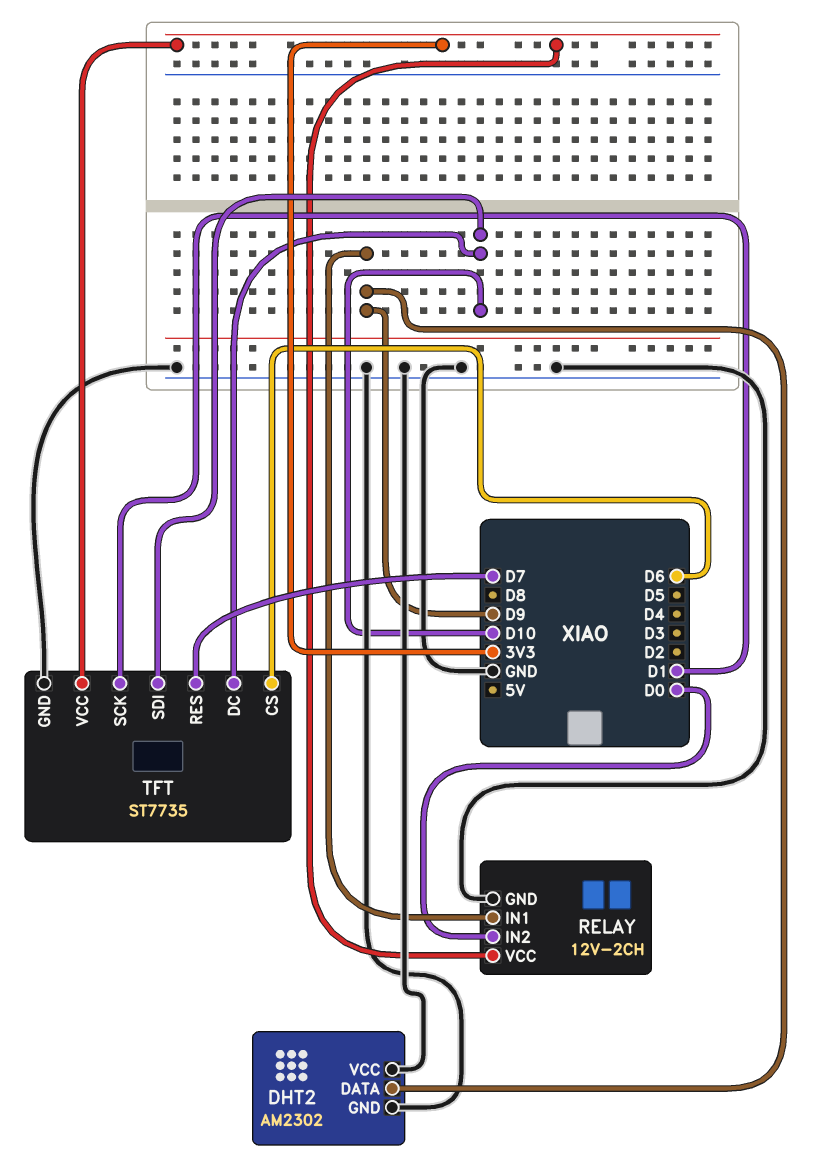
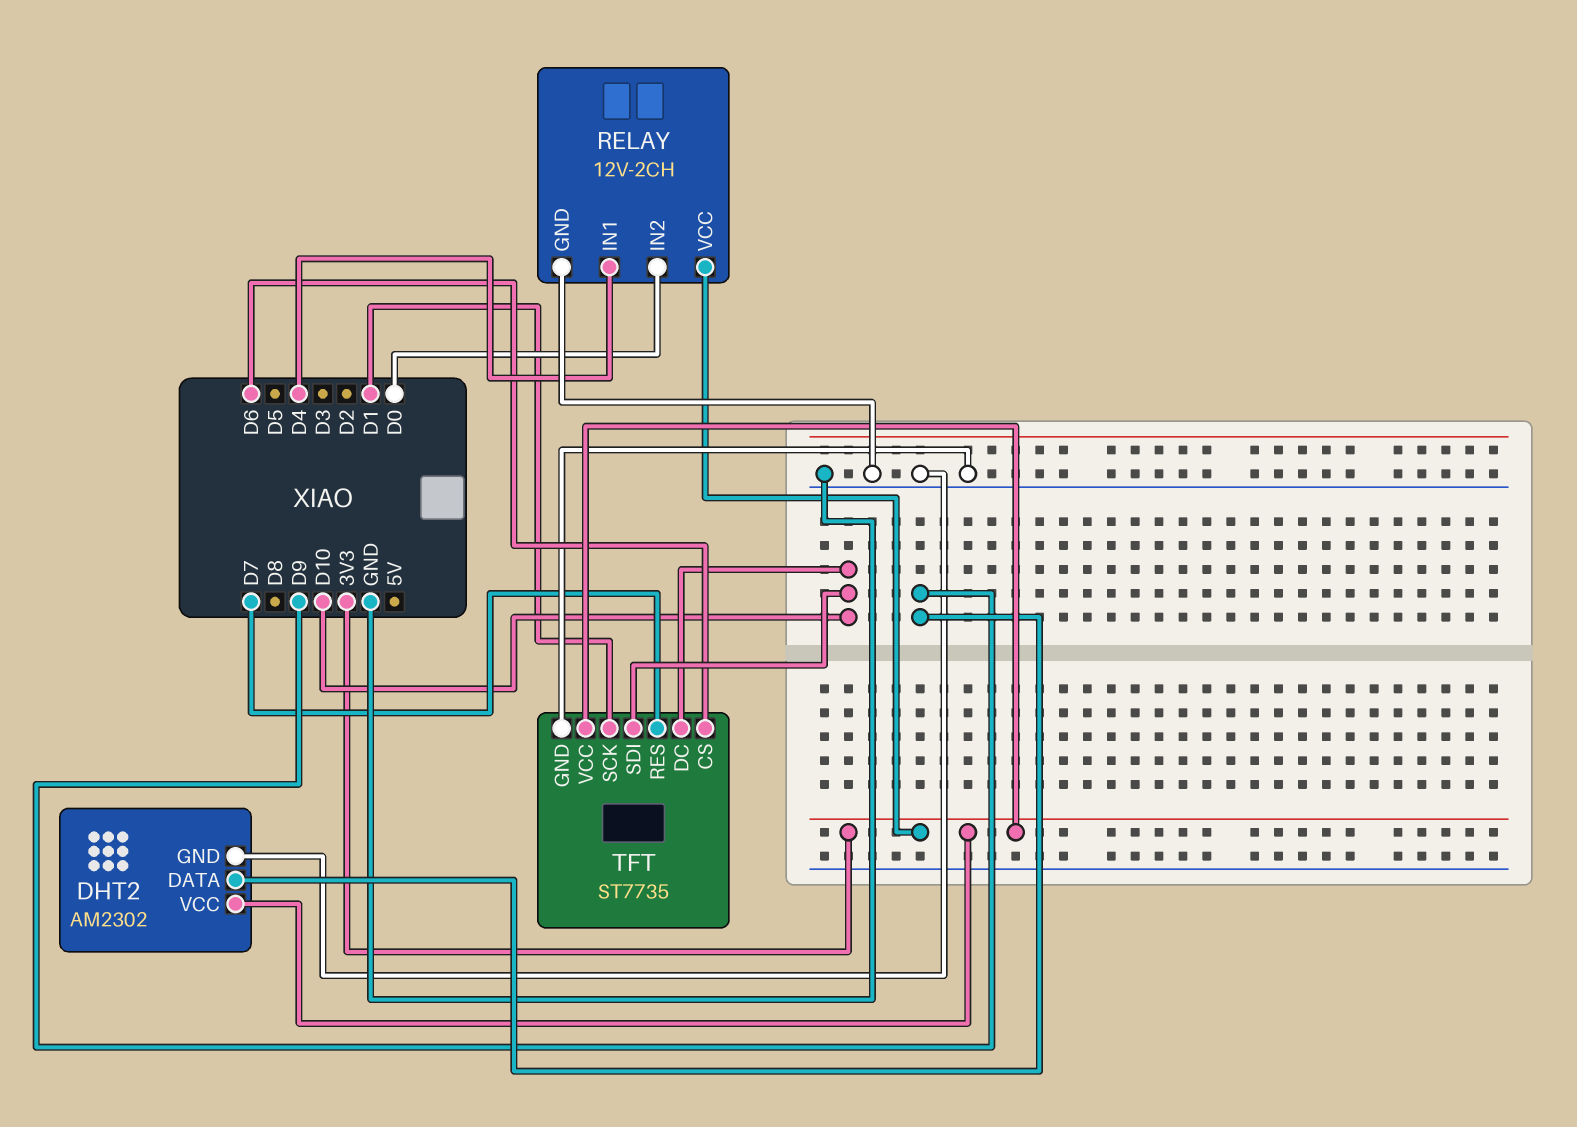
DHT2 pin VCC: GND -> 3V3
RELAY pin IN1: D9 -> D4

